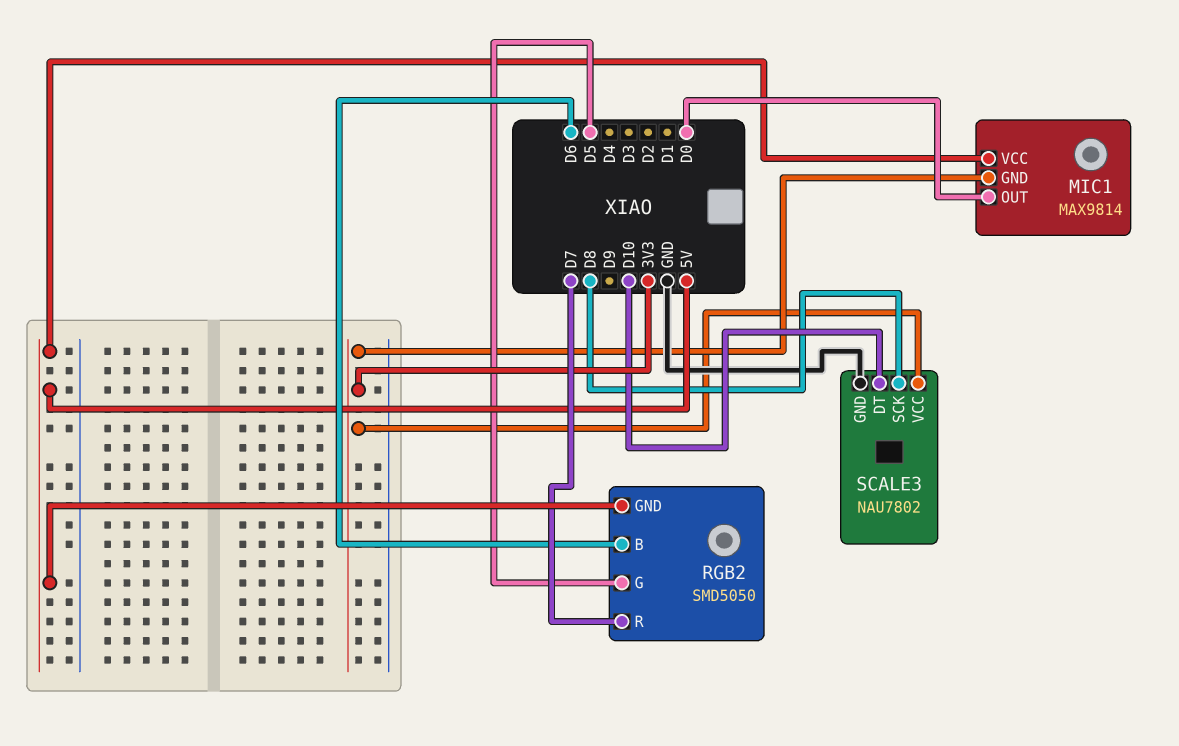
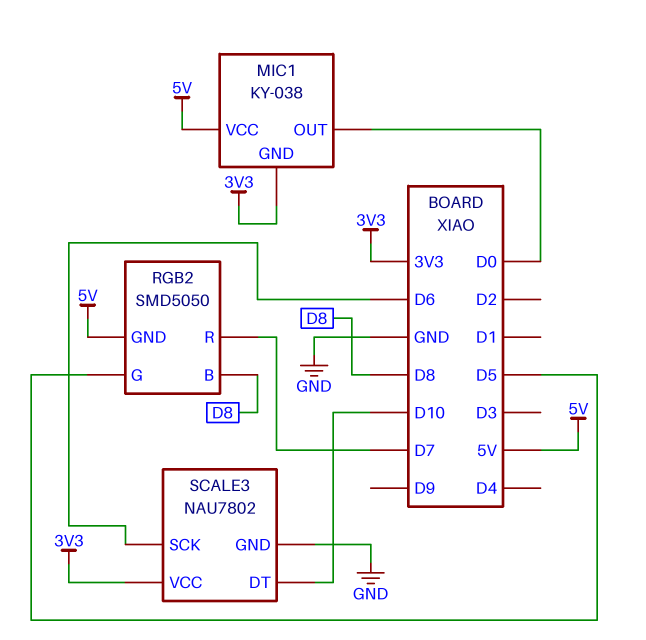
MIC1: MAX9814 -> KY-038
RGB2 pin B: D6 -> D8
SCALE3 pin SCK: D8 -> D6

